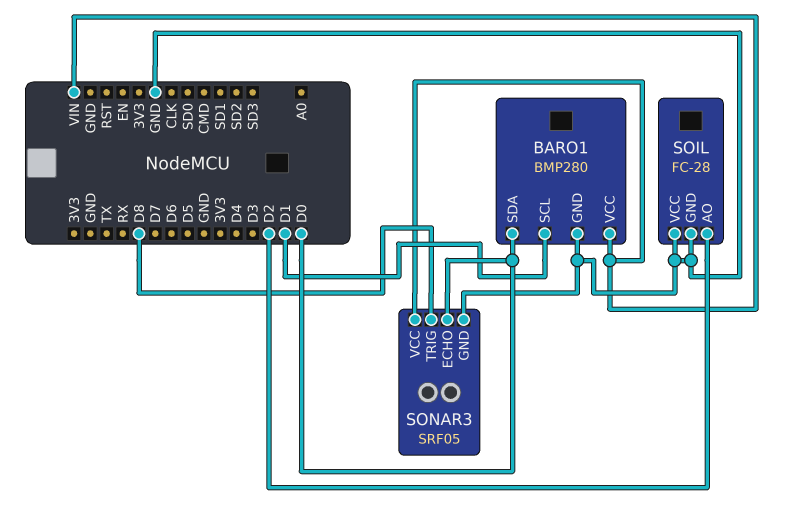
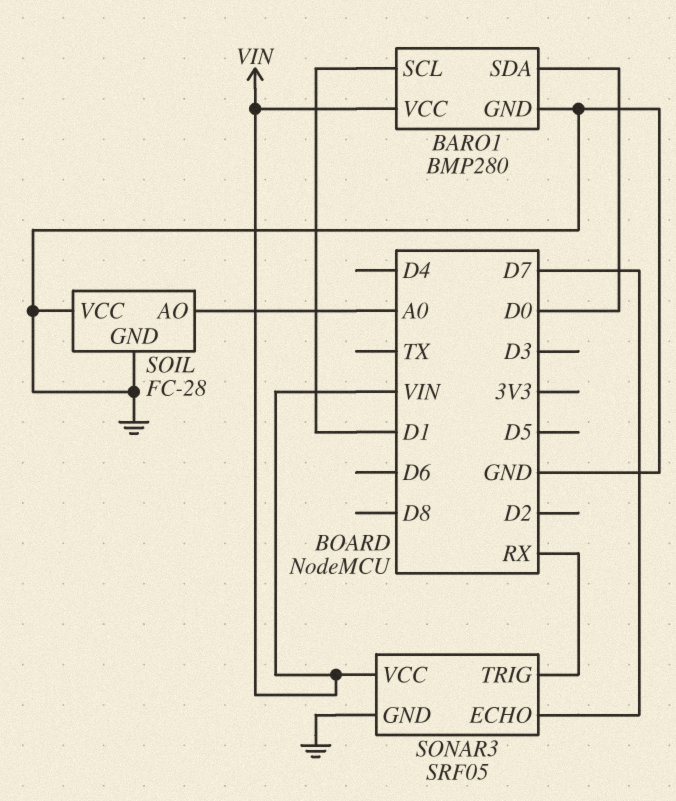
SOIL pin AO: D2 -> A0
SONAR3 pin ECHO: D0 -> D7
SONAR3 pin TRIG: D8 -> RX

